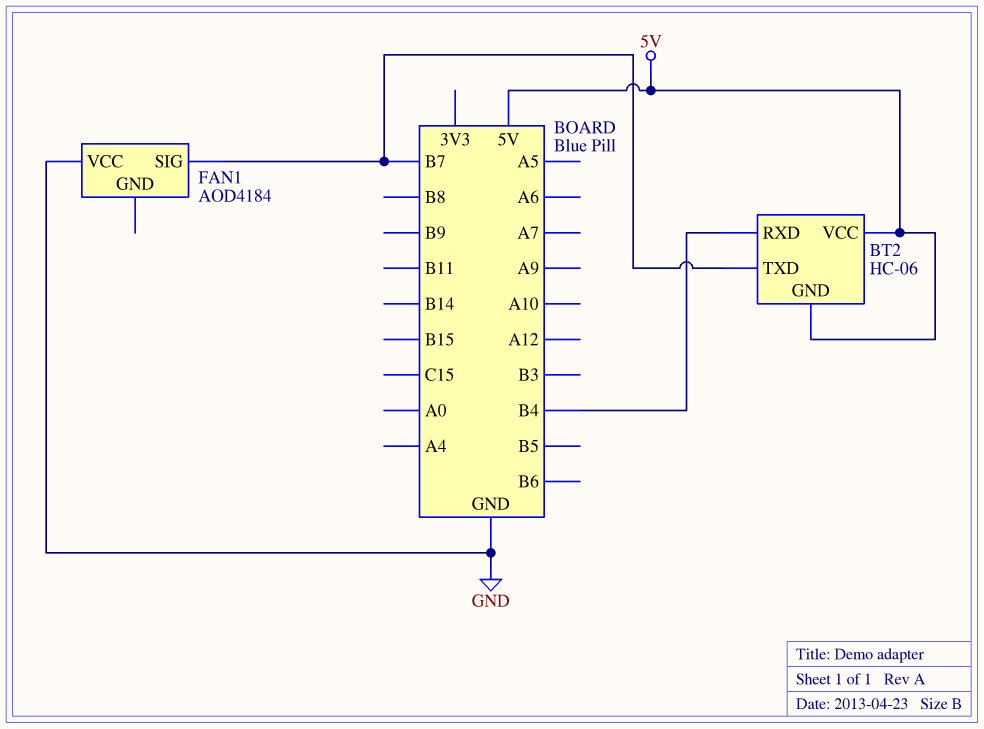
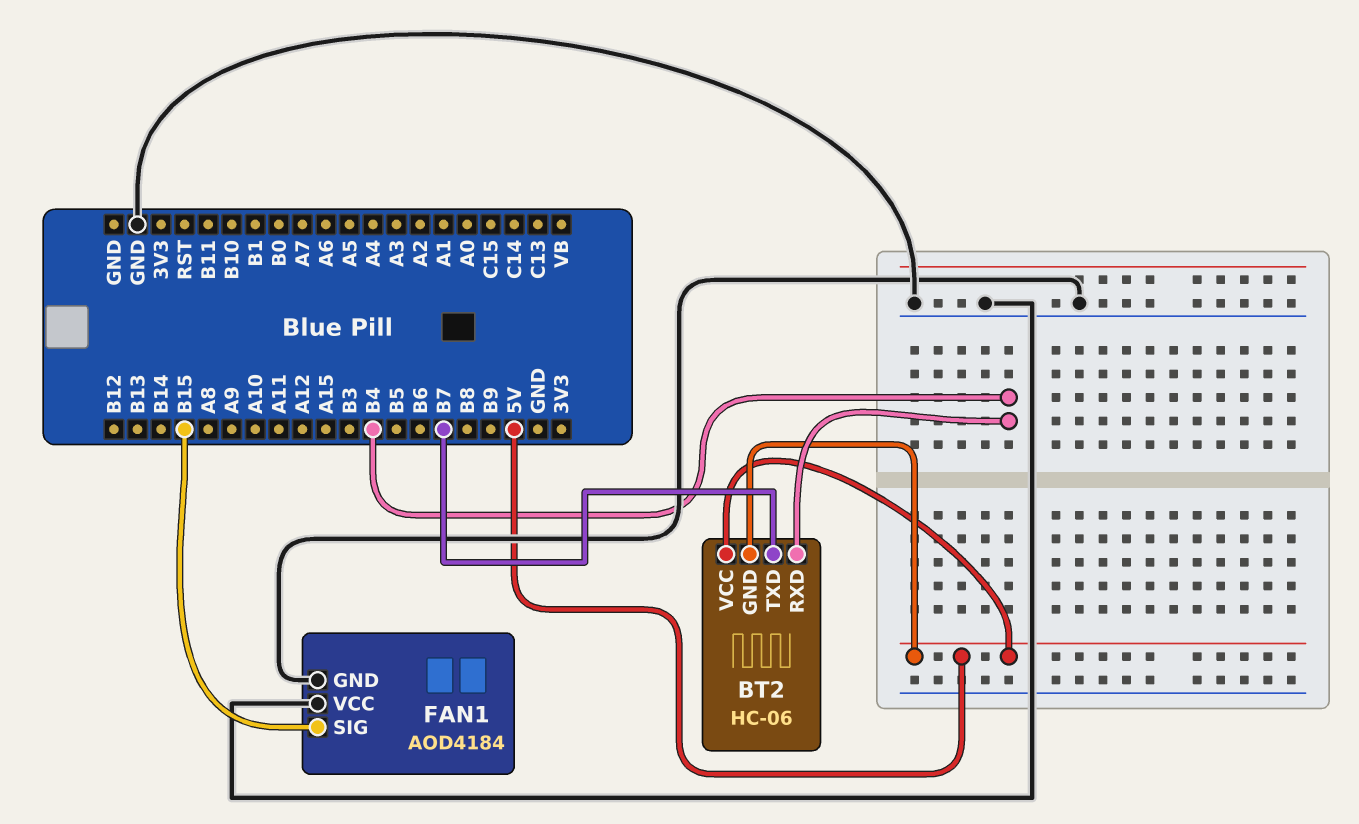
FAN1 pin GND: none -> GND
FAN1 pin SIG: B7 -> B15

